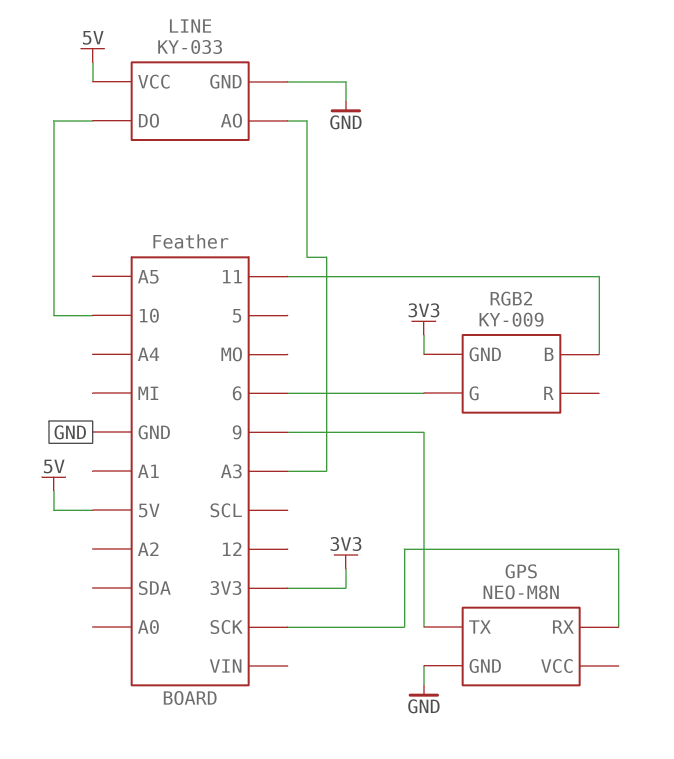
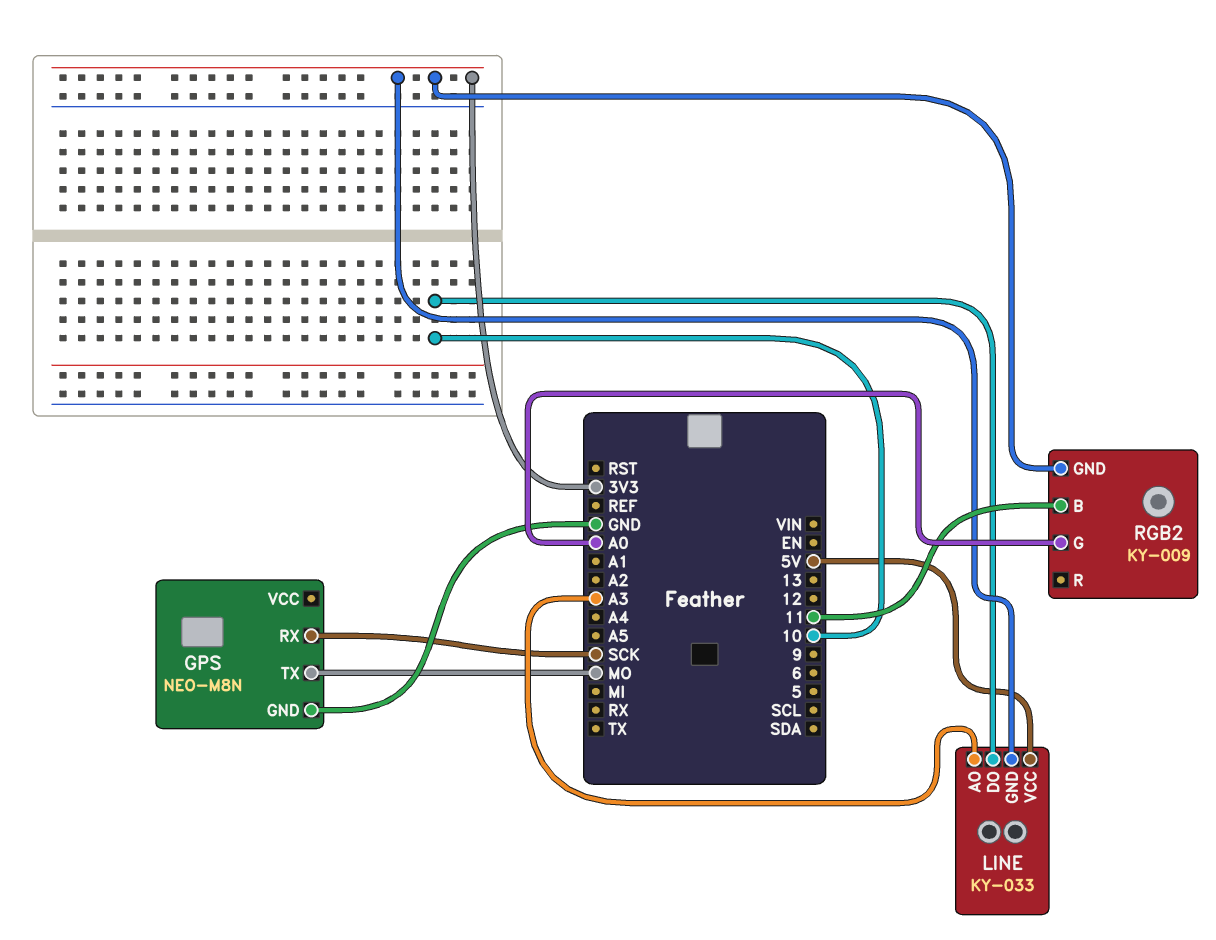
GPS pin TX: 9 -> MO
LINE pin GND: GND -> 3V3
RGB2 pin G: 6 -> A0

